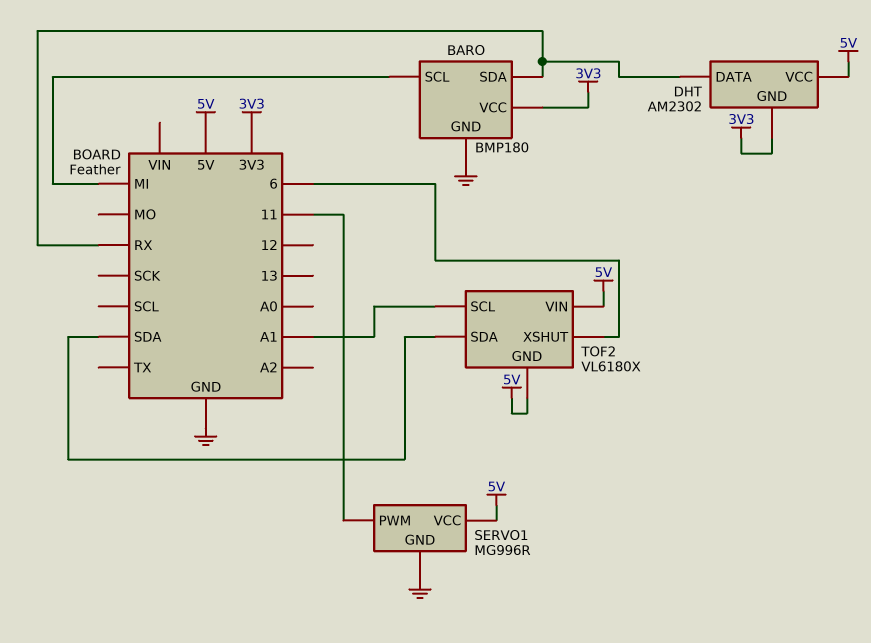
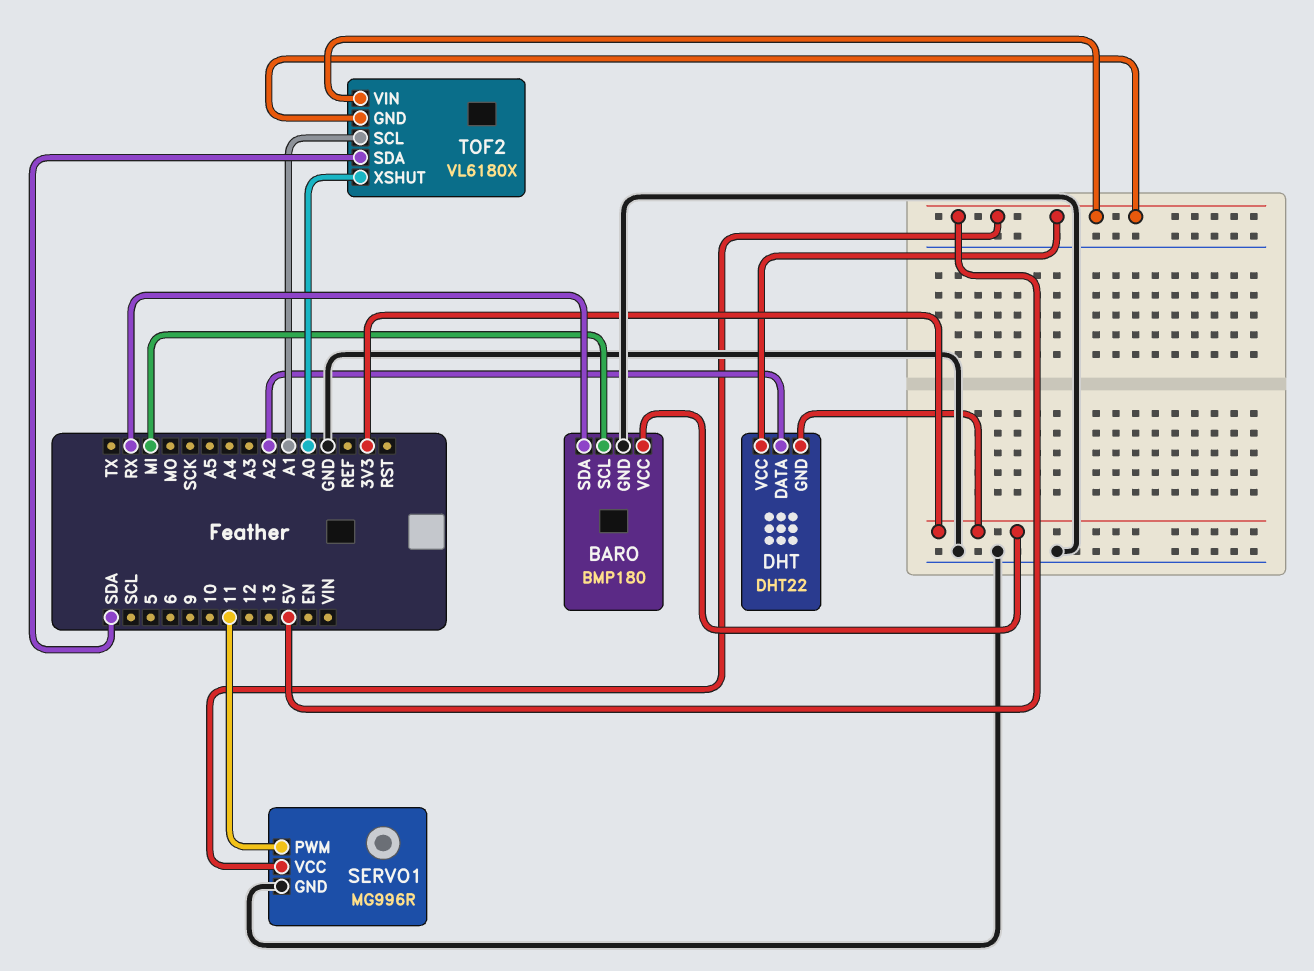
DHT: AM2302 -> DHT22
DHT pin DATA: RX -> A2
TOF2 pin XSHUT: 6 -> A0

